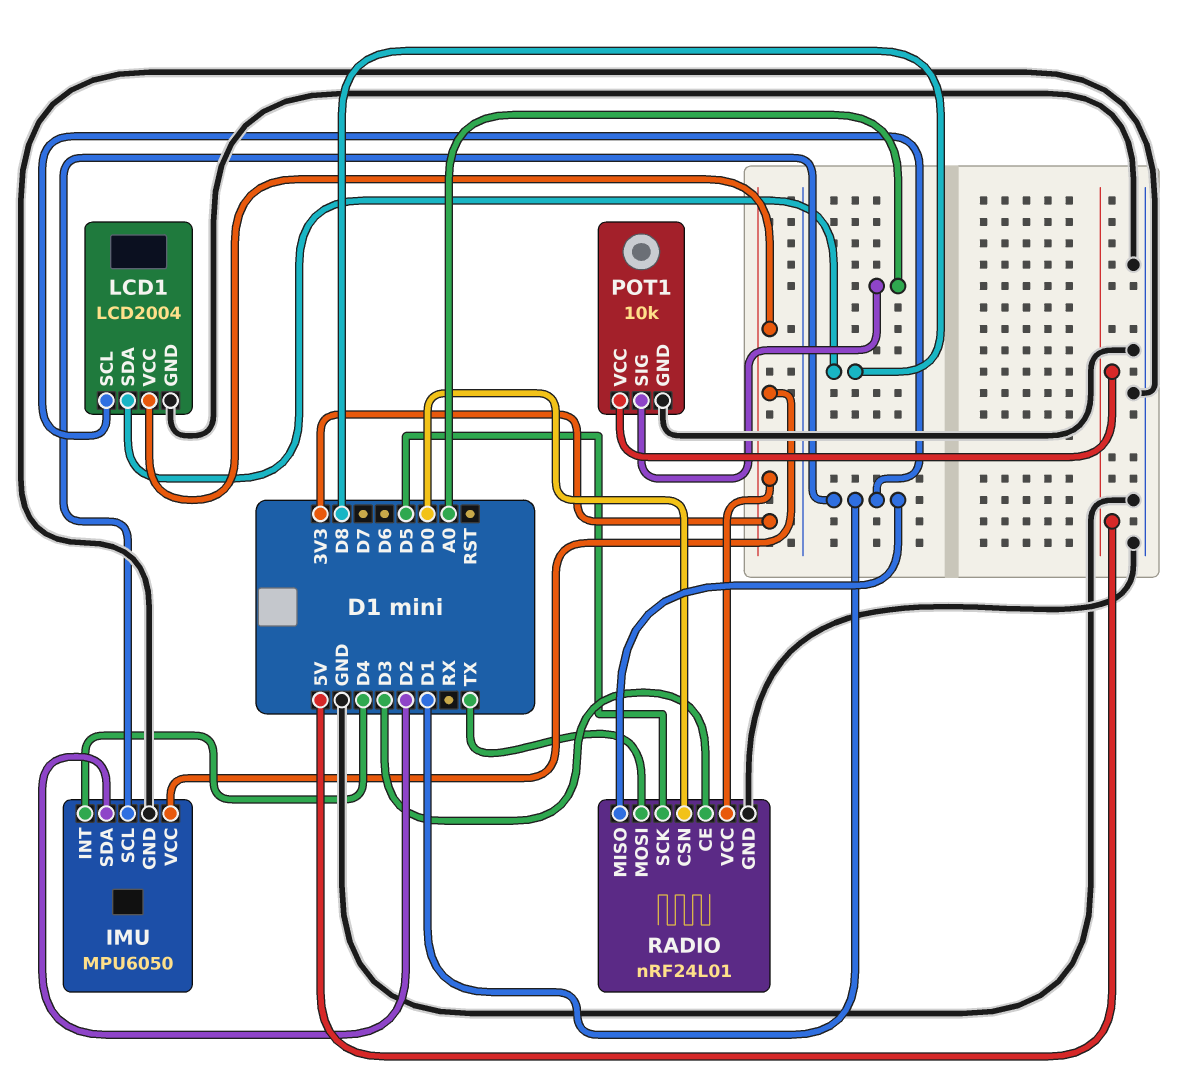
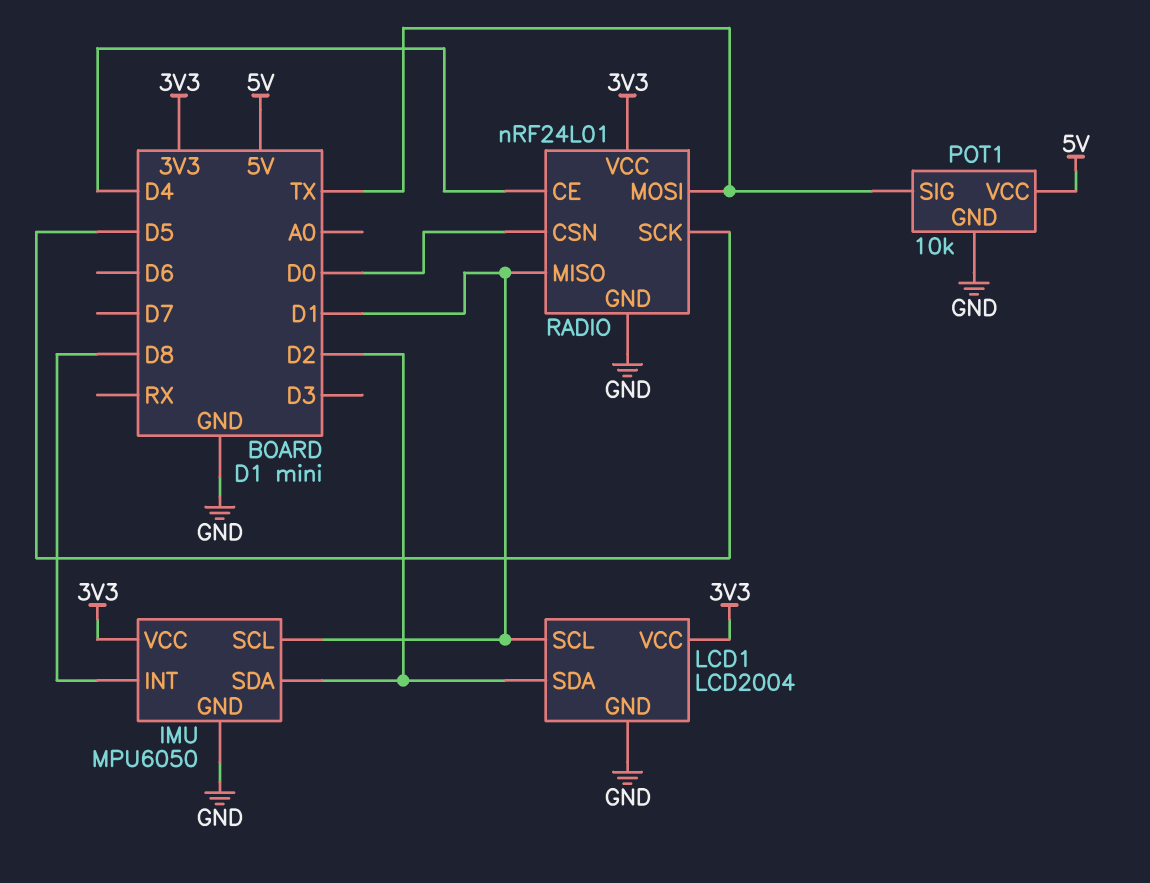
IMU pin INT: D4 -> D8
LCD1 pin SDA: D8 -> D2
POT1 pin SIG: A0 -> TX
RADIO pin CE: D3 -> D4

